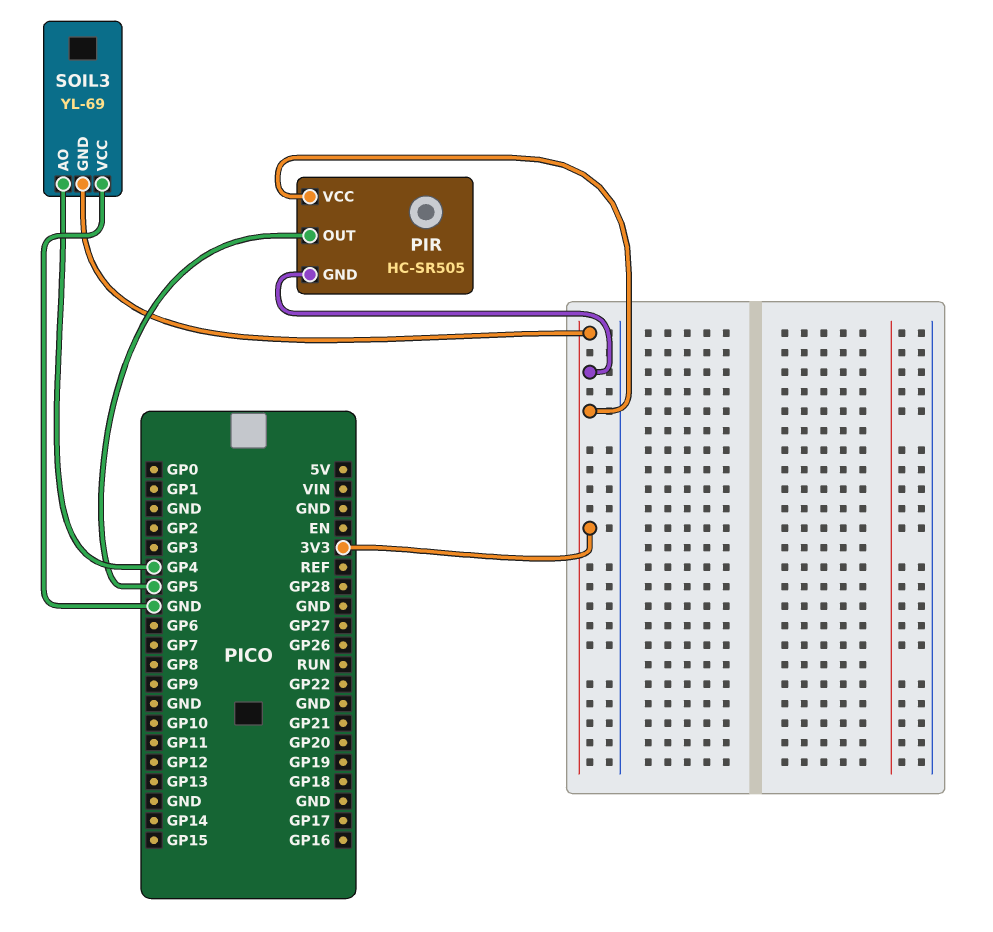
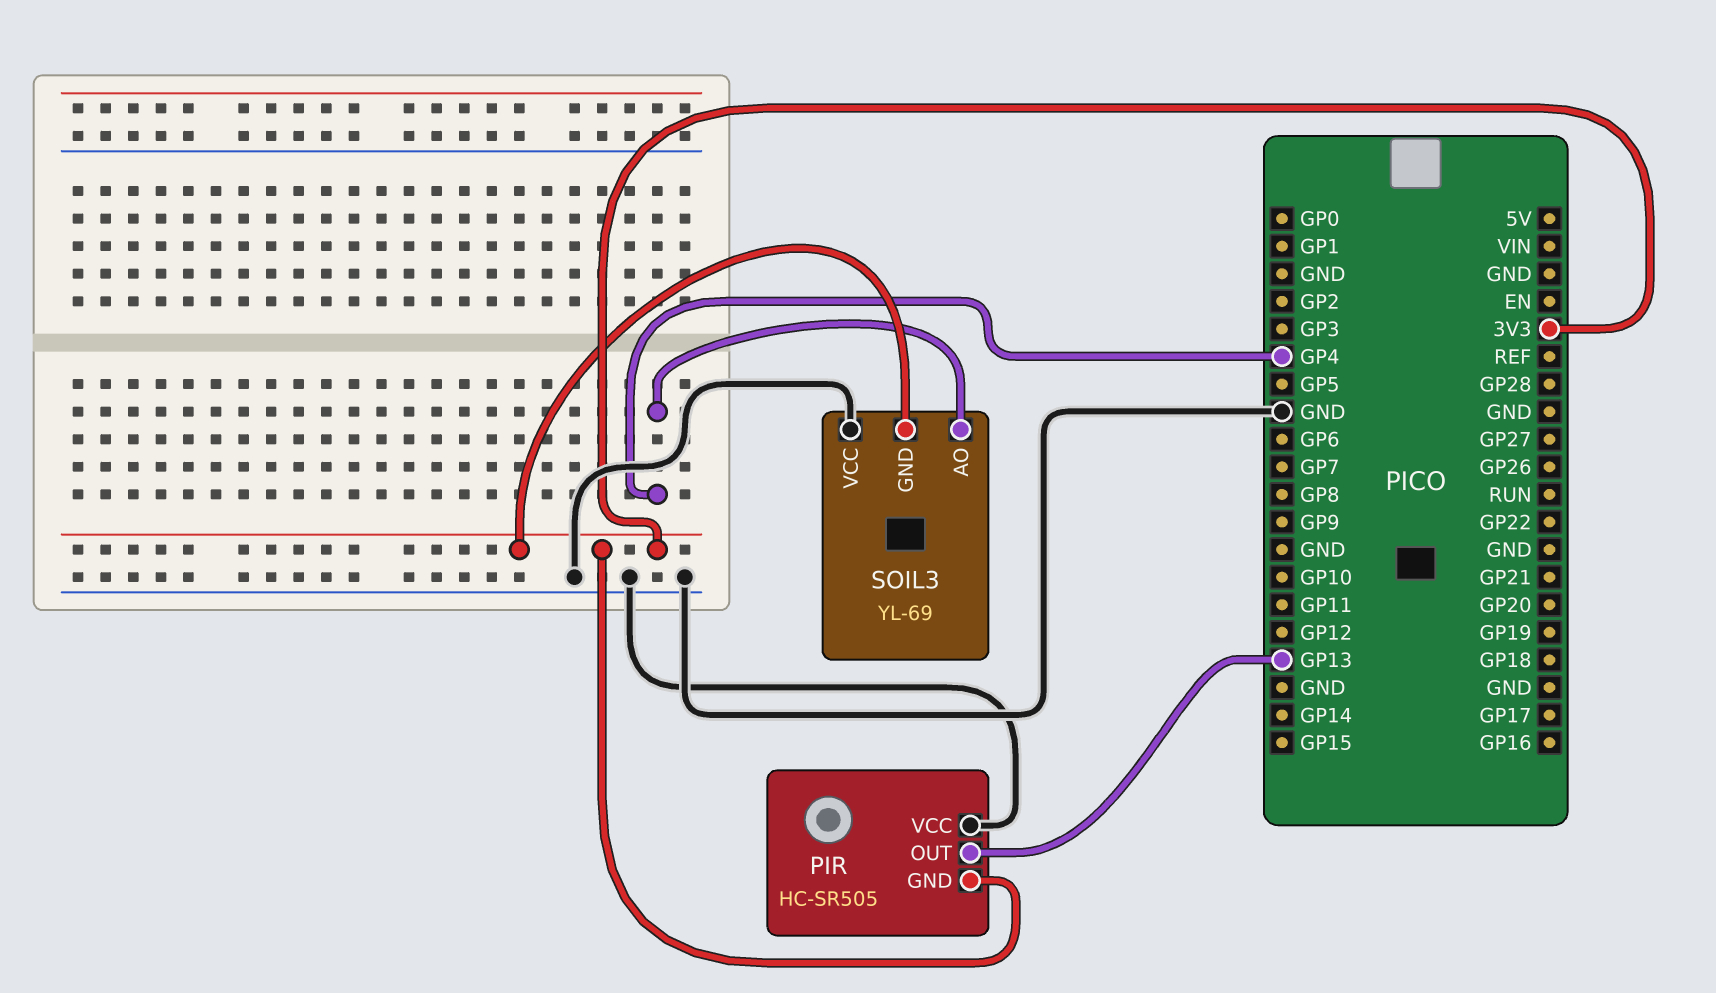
PIR pin OUT: GP5 -> GP13
PIR pin VCC: 3V3 -> GND

